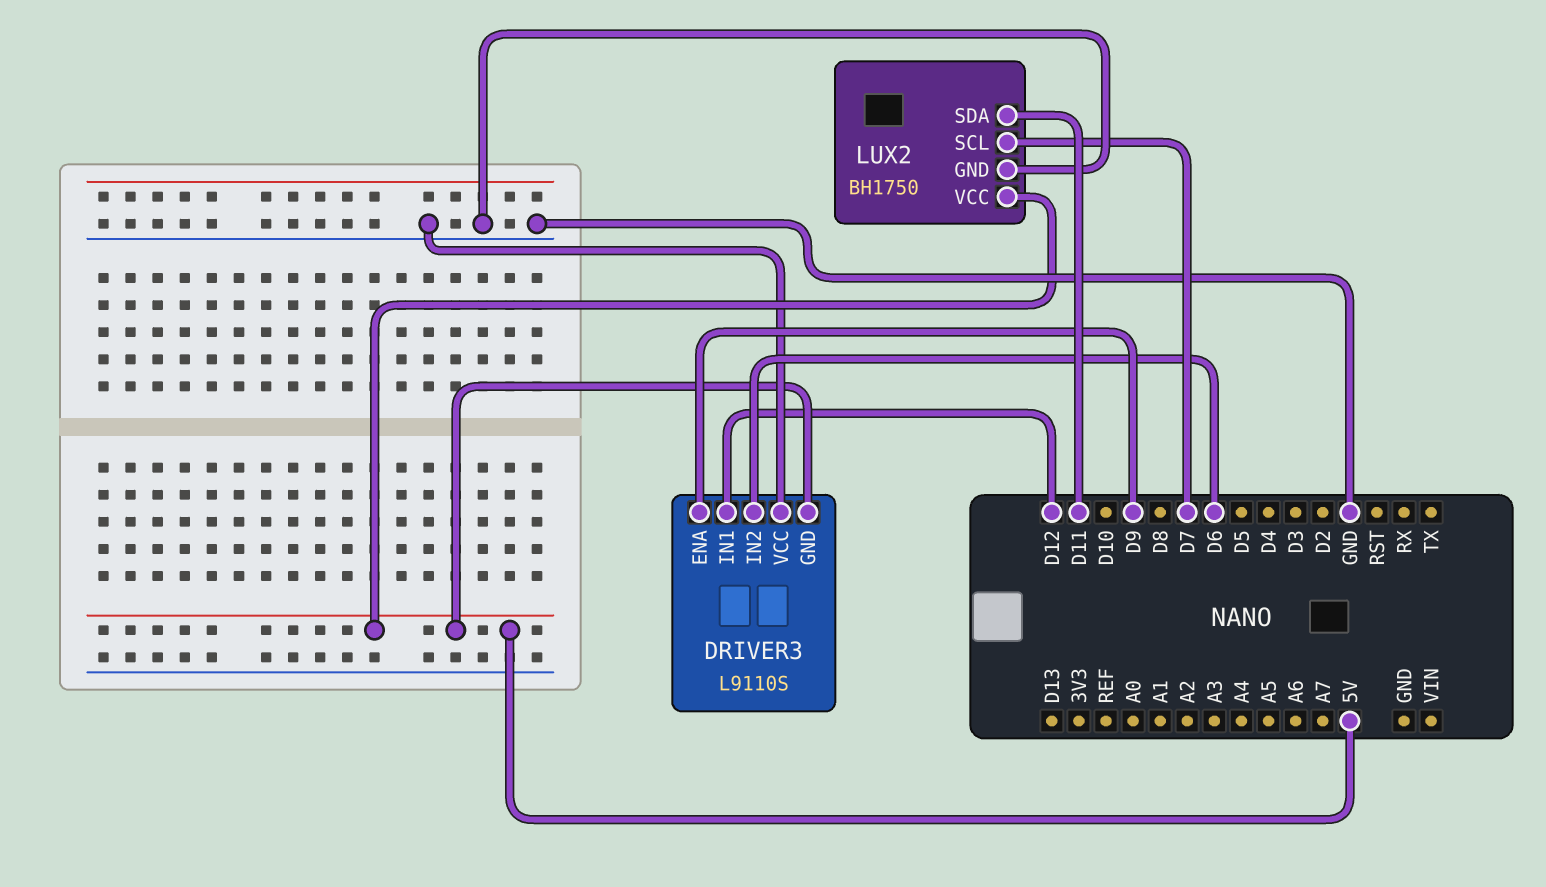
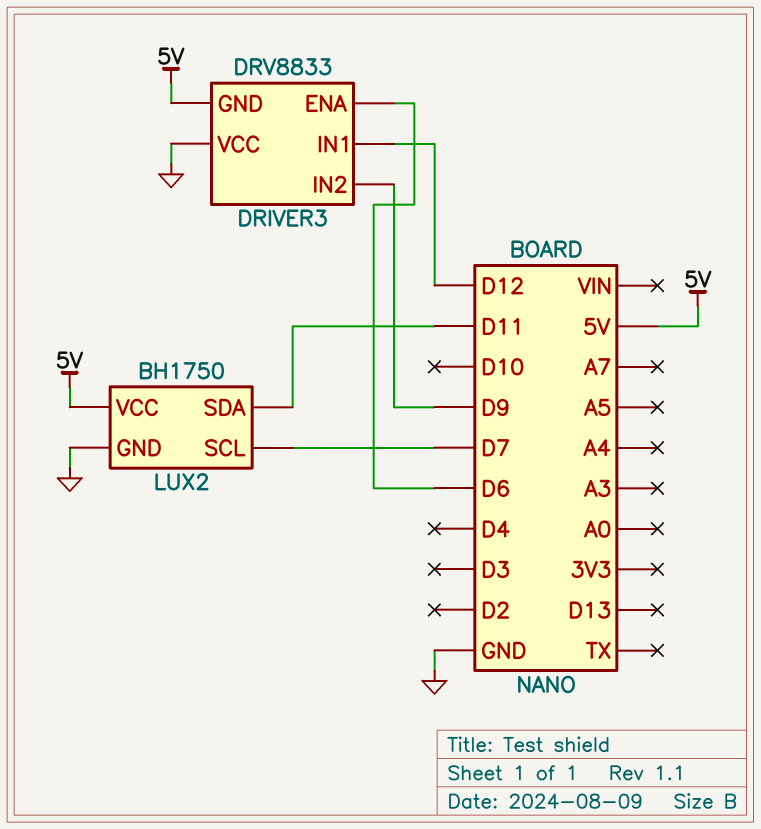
DRIVER3: L9110S -> DRV8833
DRIVER3 pin ENA: D9 -> D6
DRIVER3 pin IN2: D6 -> D9

